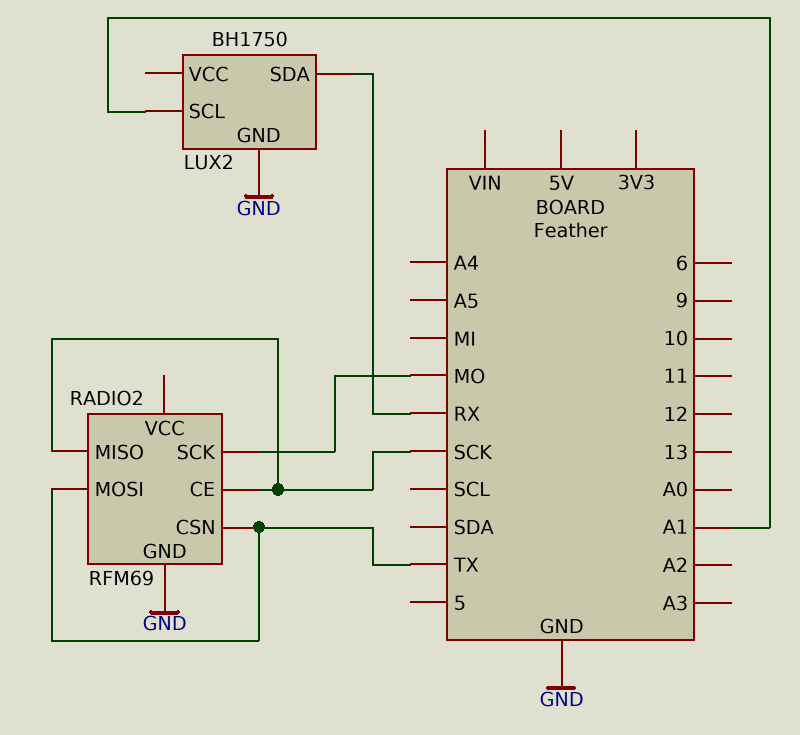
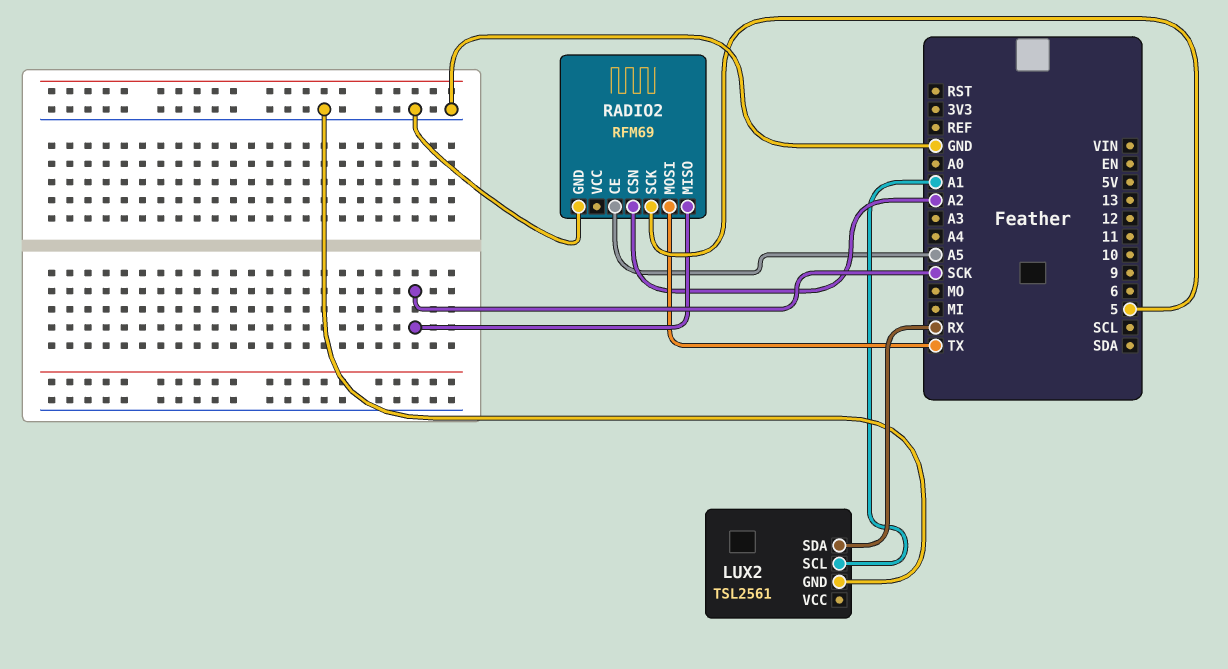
LUX2: BH1750 -> TSL2561
RADIO2 pin CE: SCK -> A5
RADIO2 pin CSN: TX -> A2
RADIO2 pin SCK: MO -> 5

